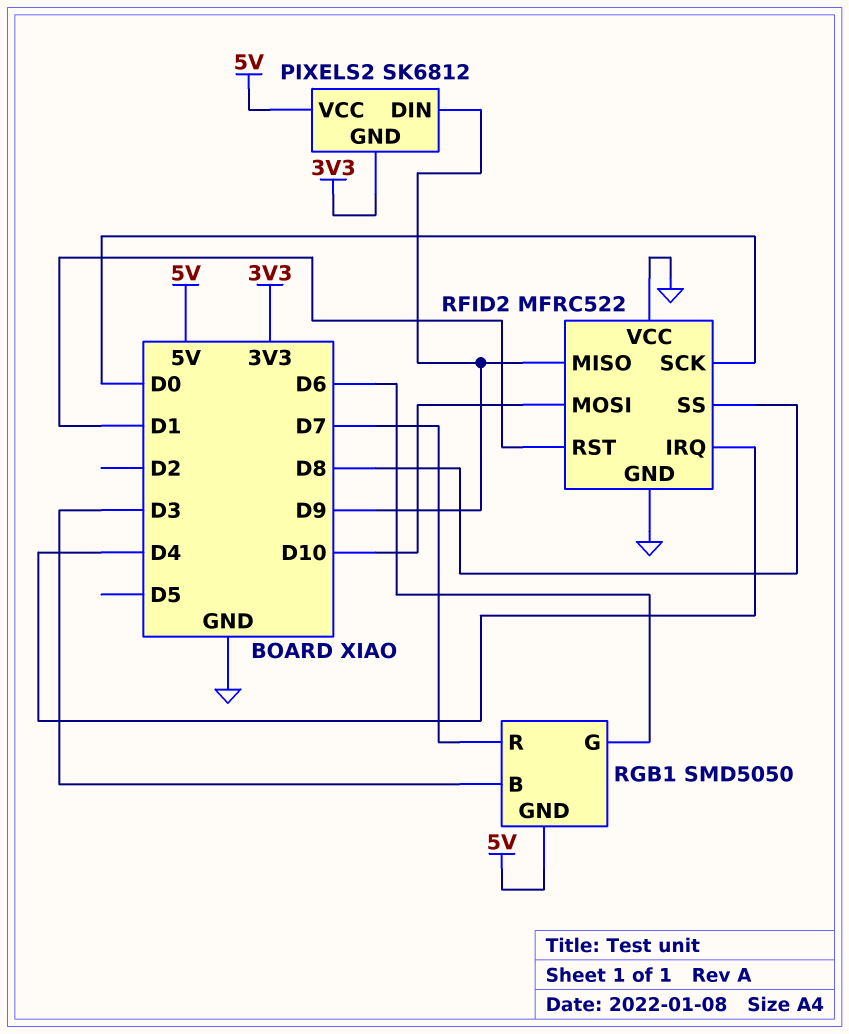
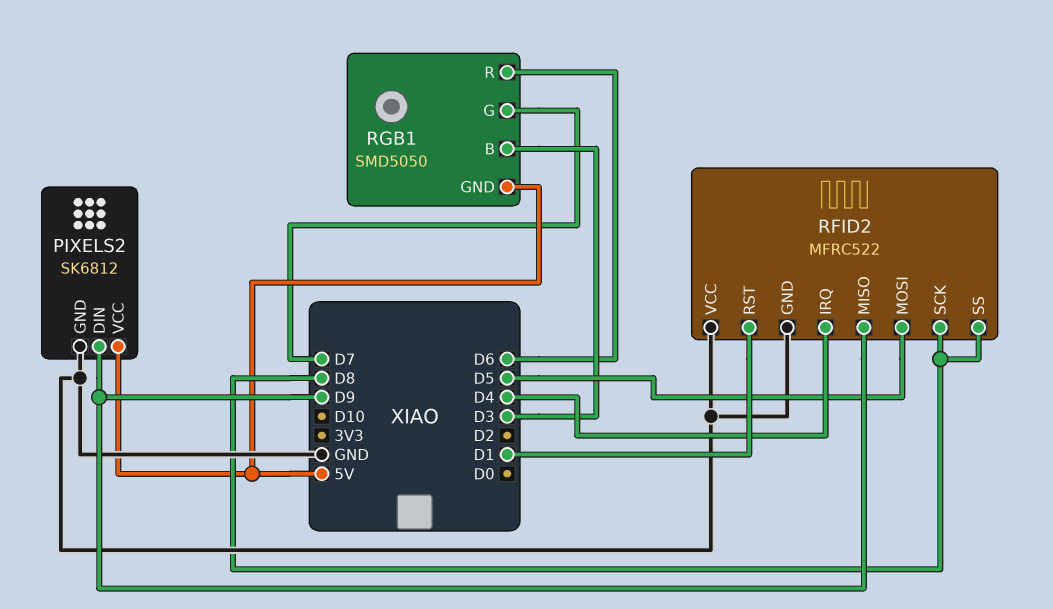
PIXELS2 pin GND: 3V3 -> GND
RFID2 pin MOSI: D10 -> D5
RFID2 pin SCK: D0 -> D8
RGB1 pin G: D6 -> D7
RGB1 pin R: D7 -> D6

